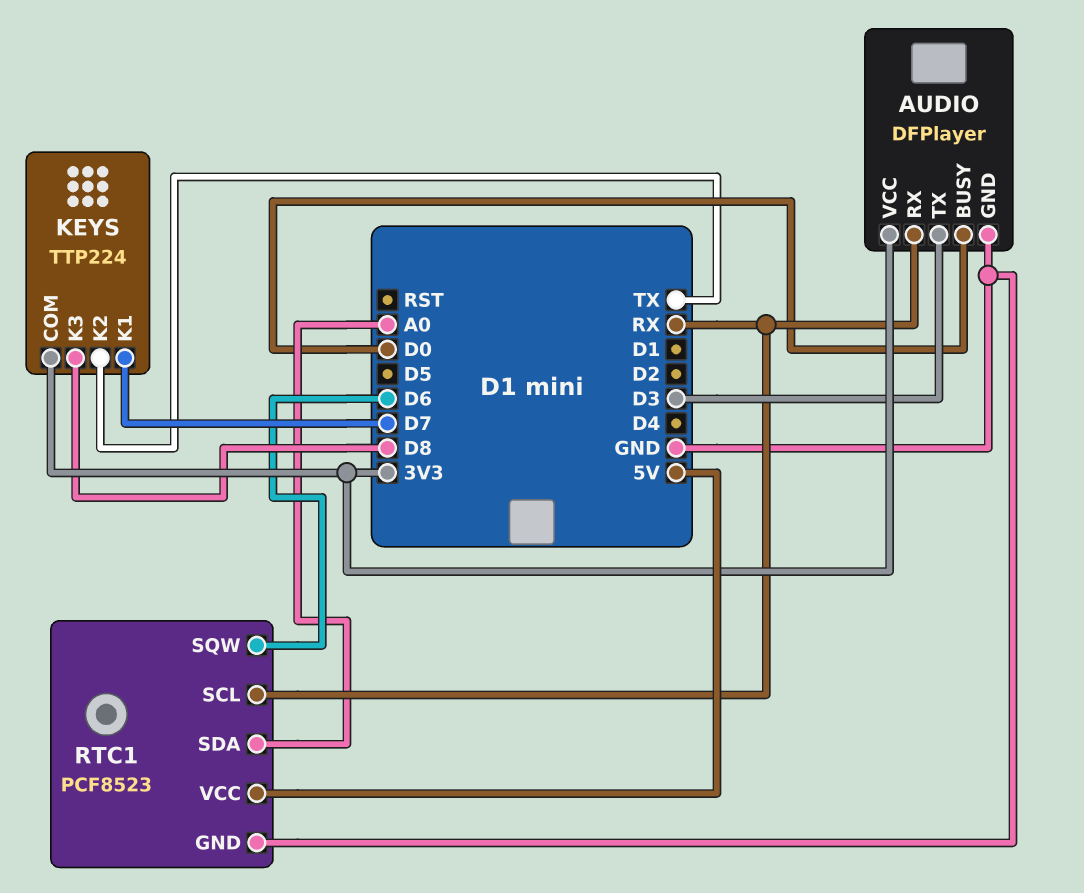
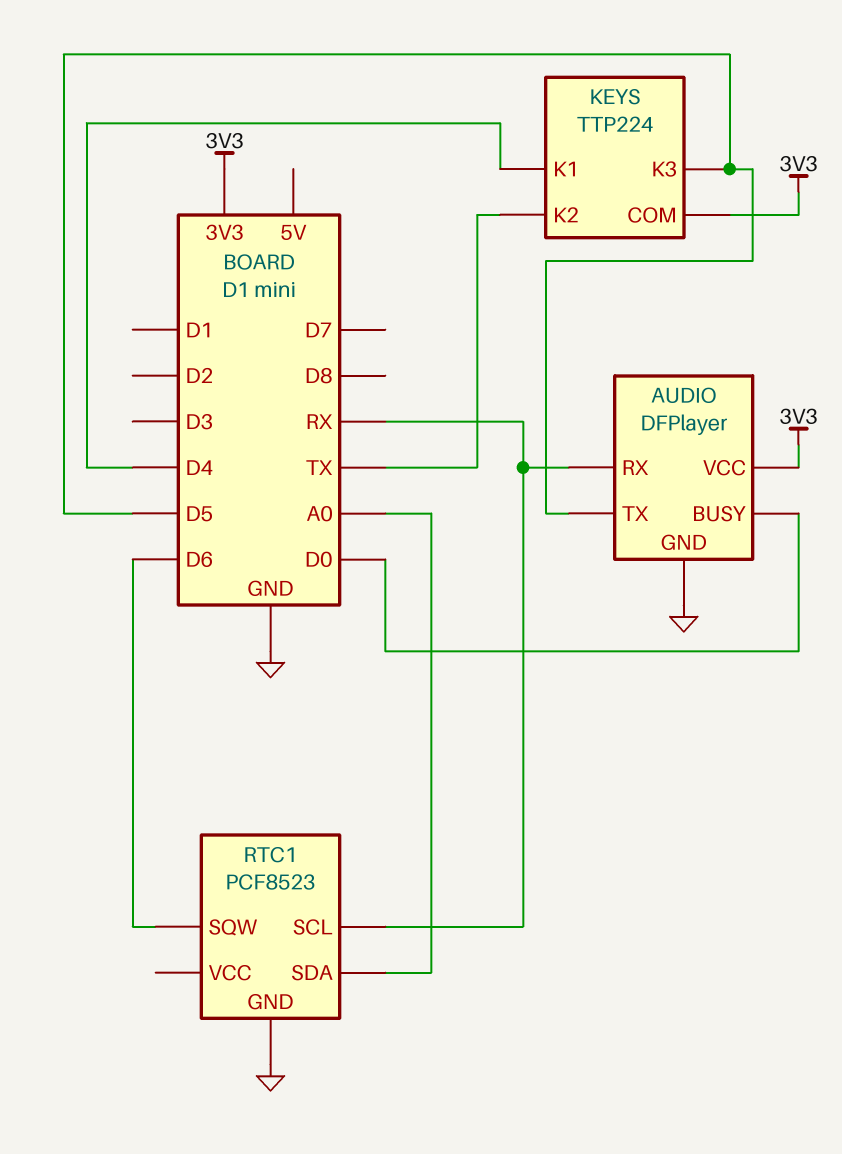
AUDIO pin TX: D3 -> D5
KEYS pin K1: D7 -> D4
KEYS pin K3: D8 -> D5
RTC1 pin VCC: 5V -> none

